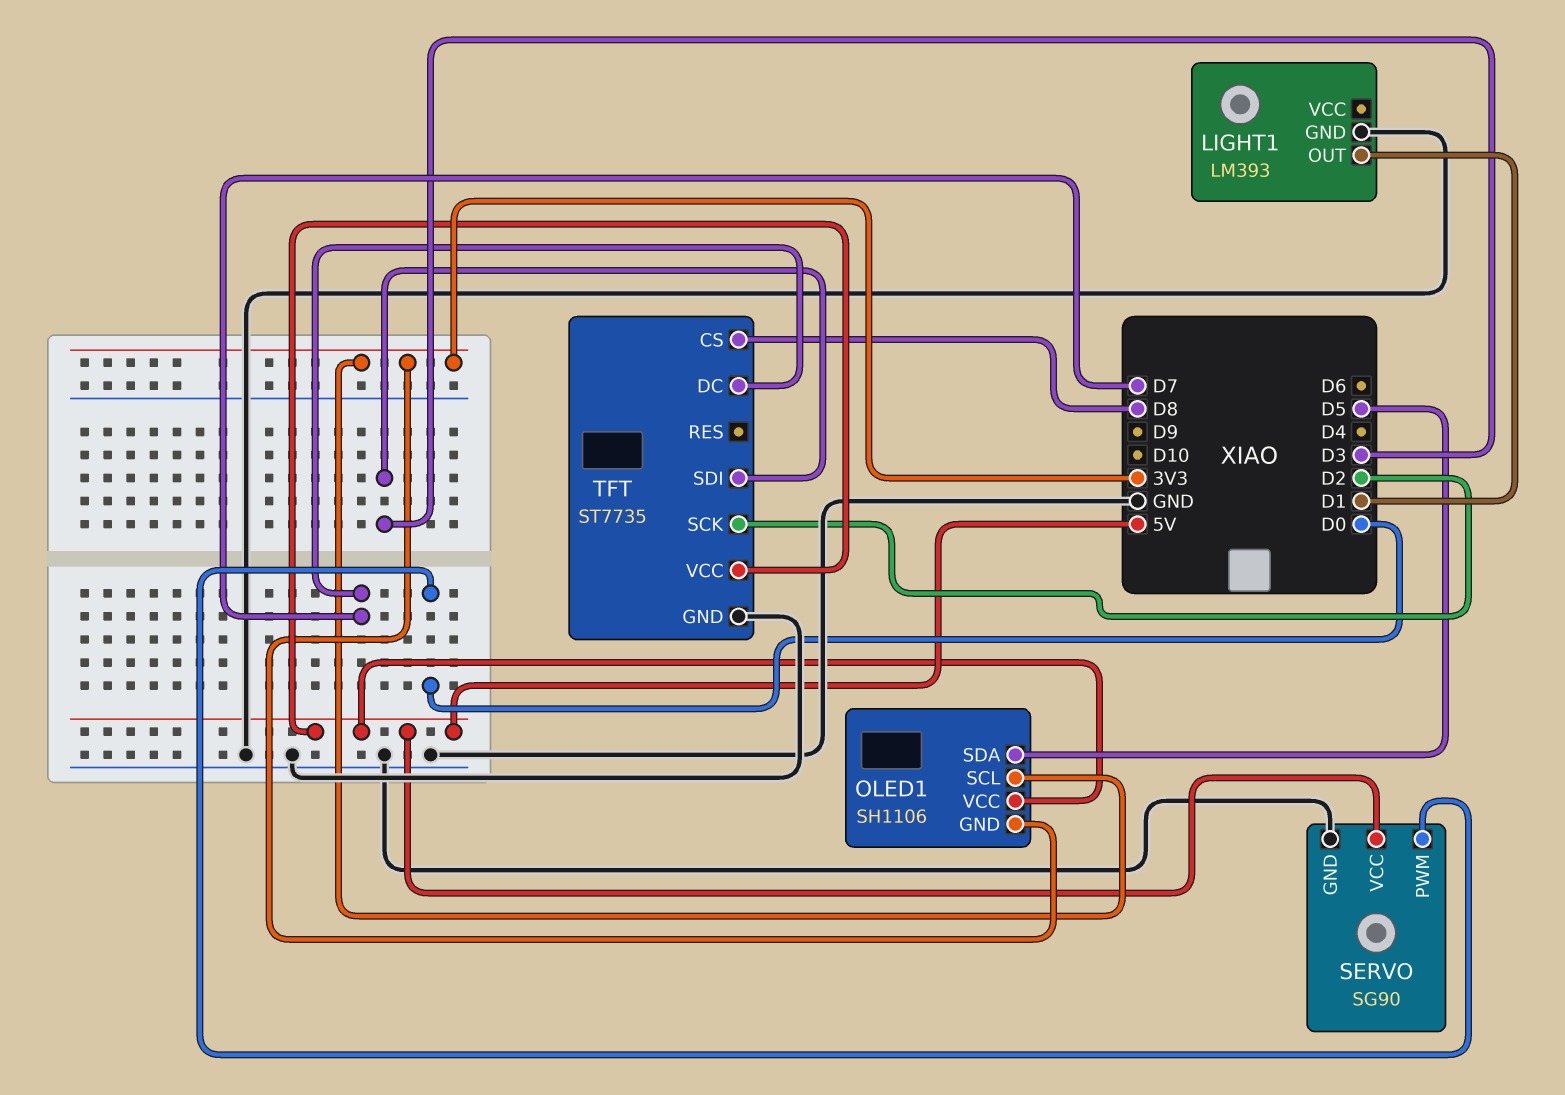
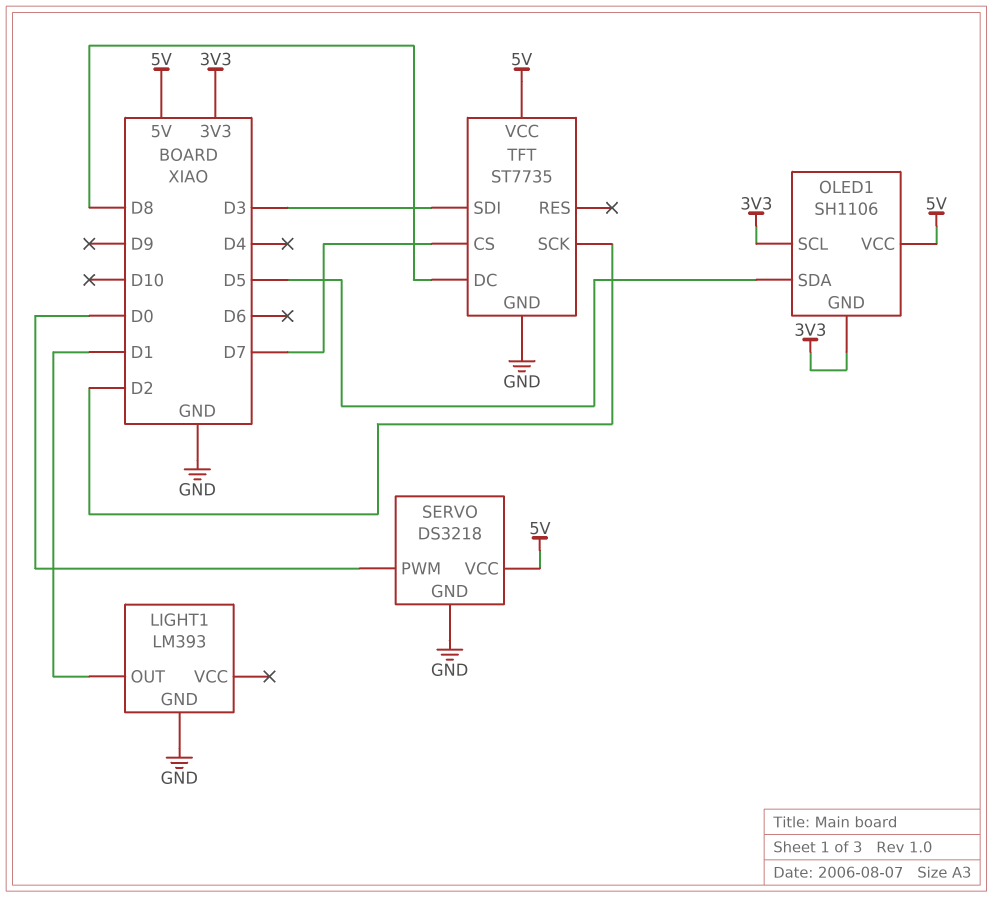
SERVO: SG90 -> DS3218
TFT pin CS: D8 -> D7
TFT pin DC: D7 -> D8

